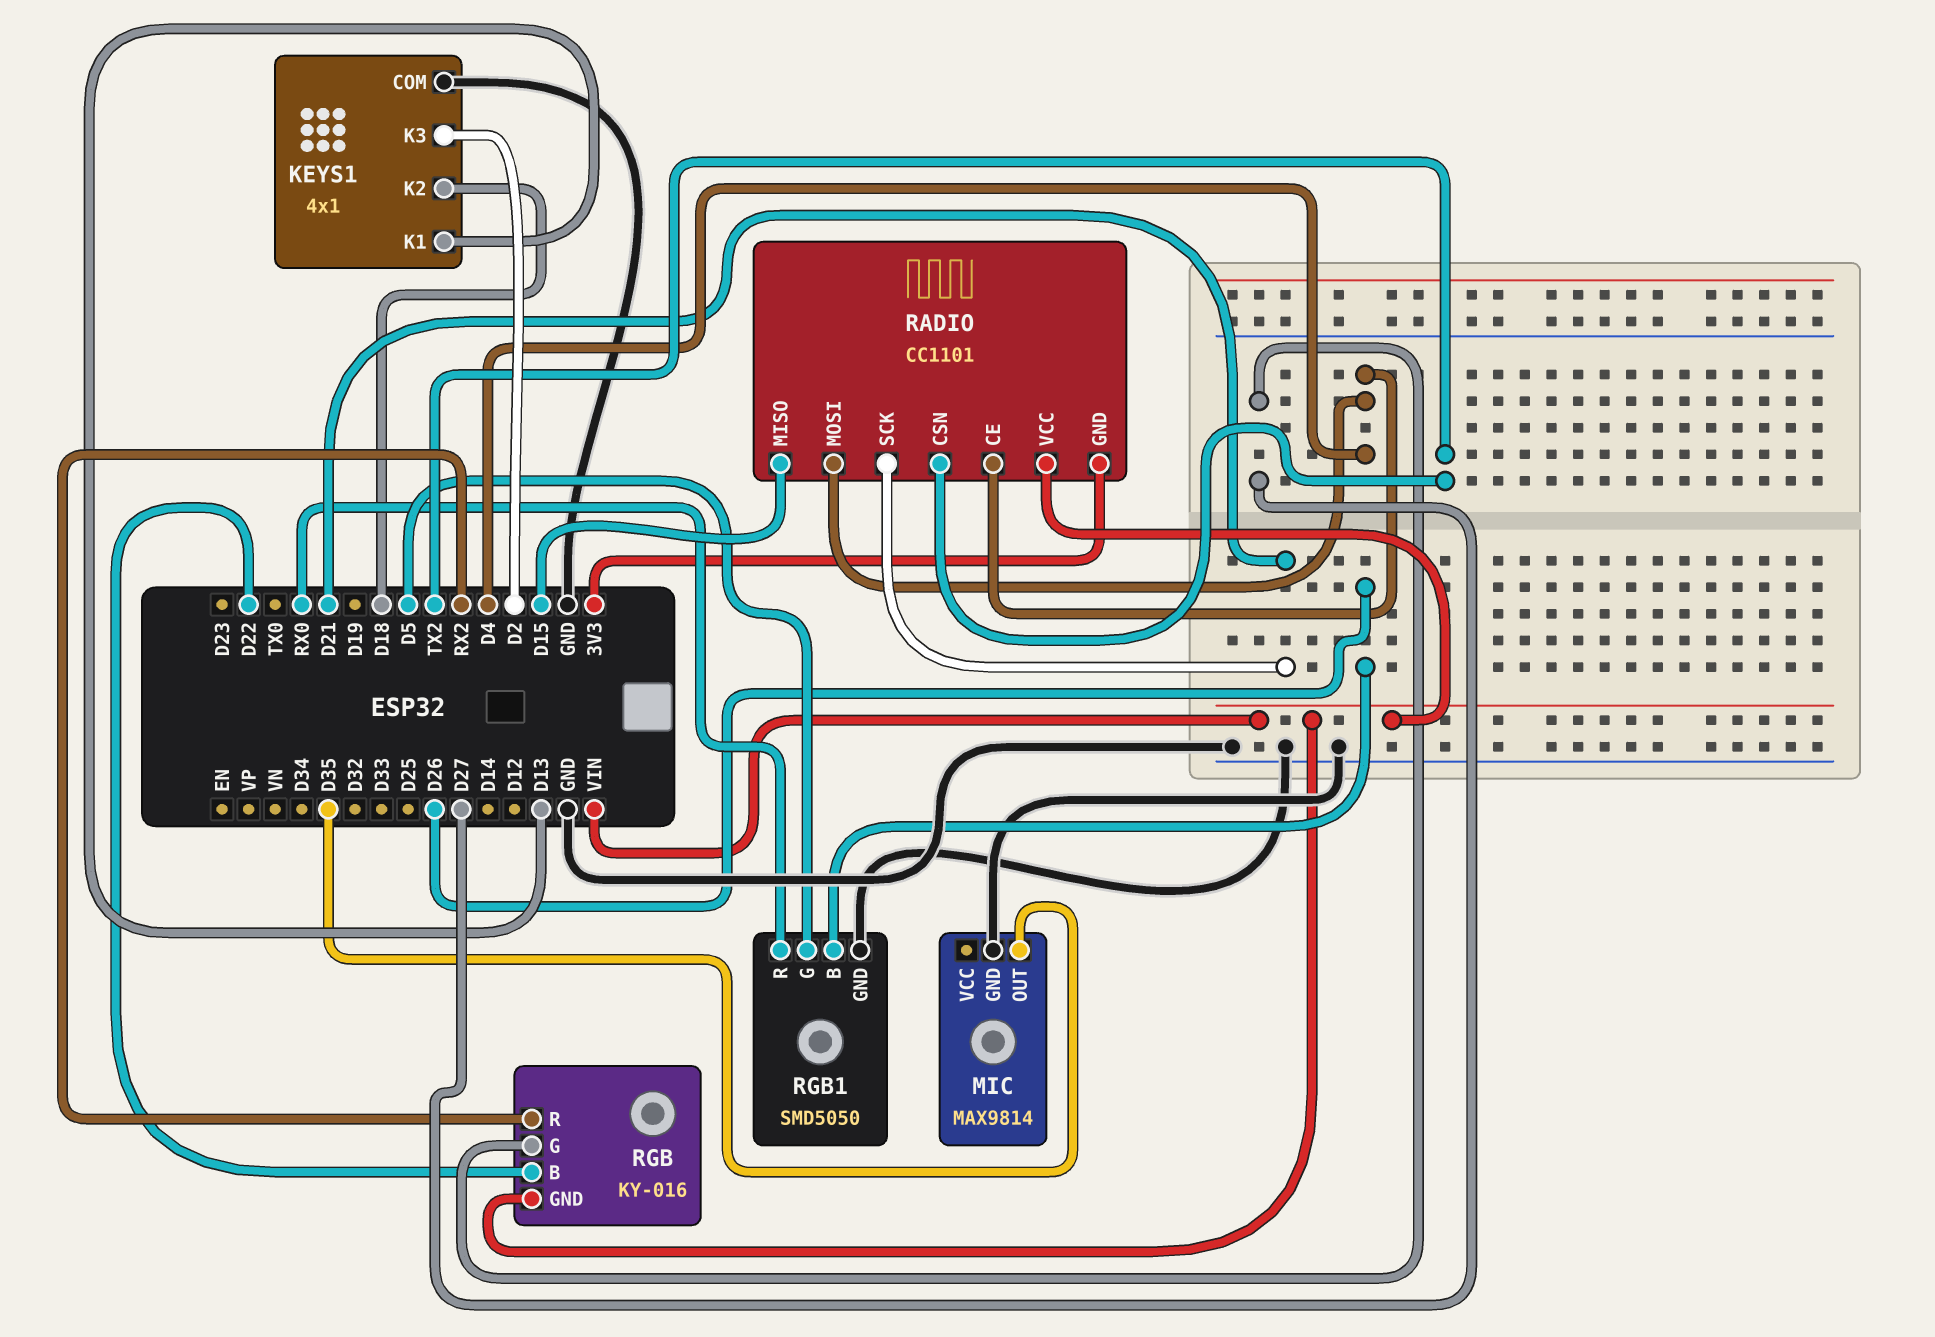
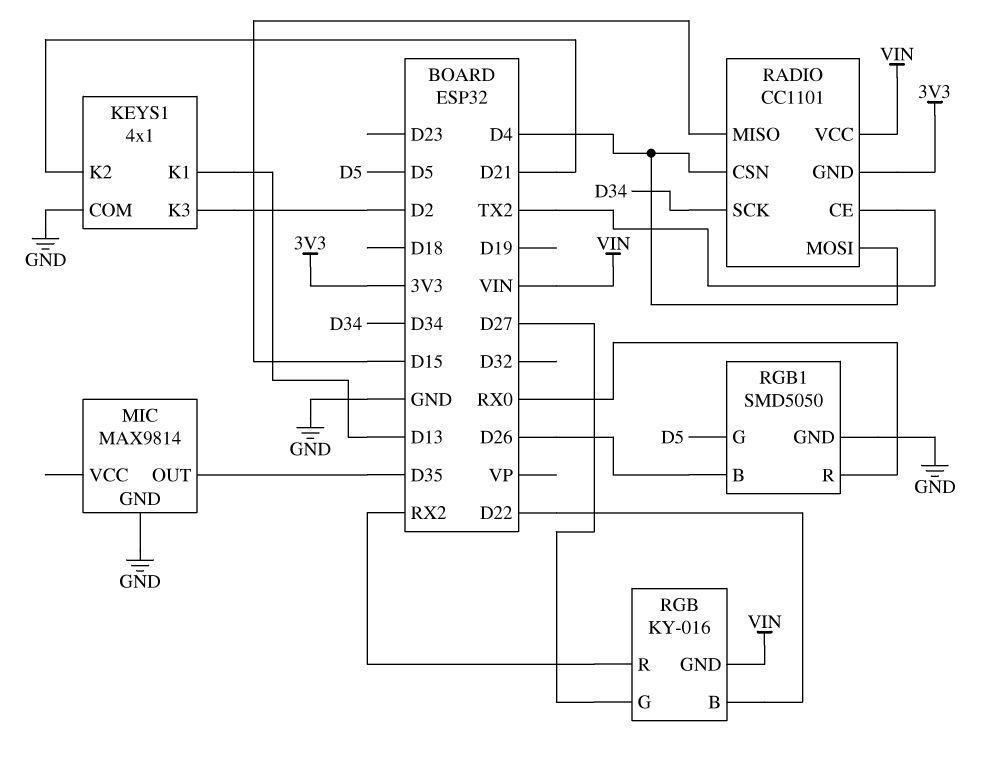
KEYS1 pin K2: D18 -> D21
RADIO pin CE: D4 -> TX2
RADIO pin CSN: TX2 -> D4
RADIO pin SCK: D21 -> D34

